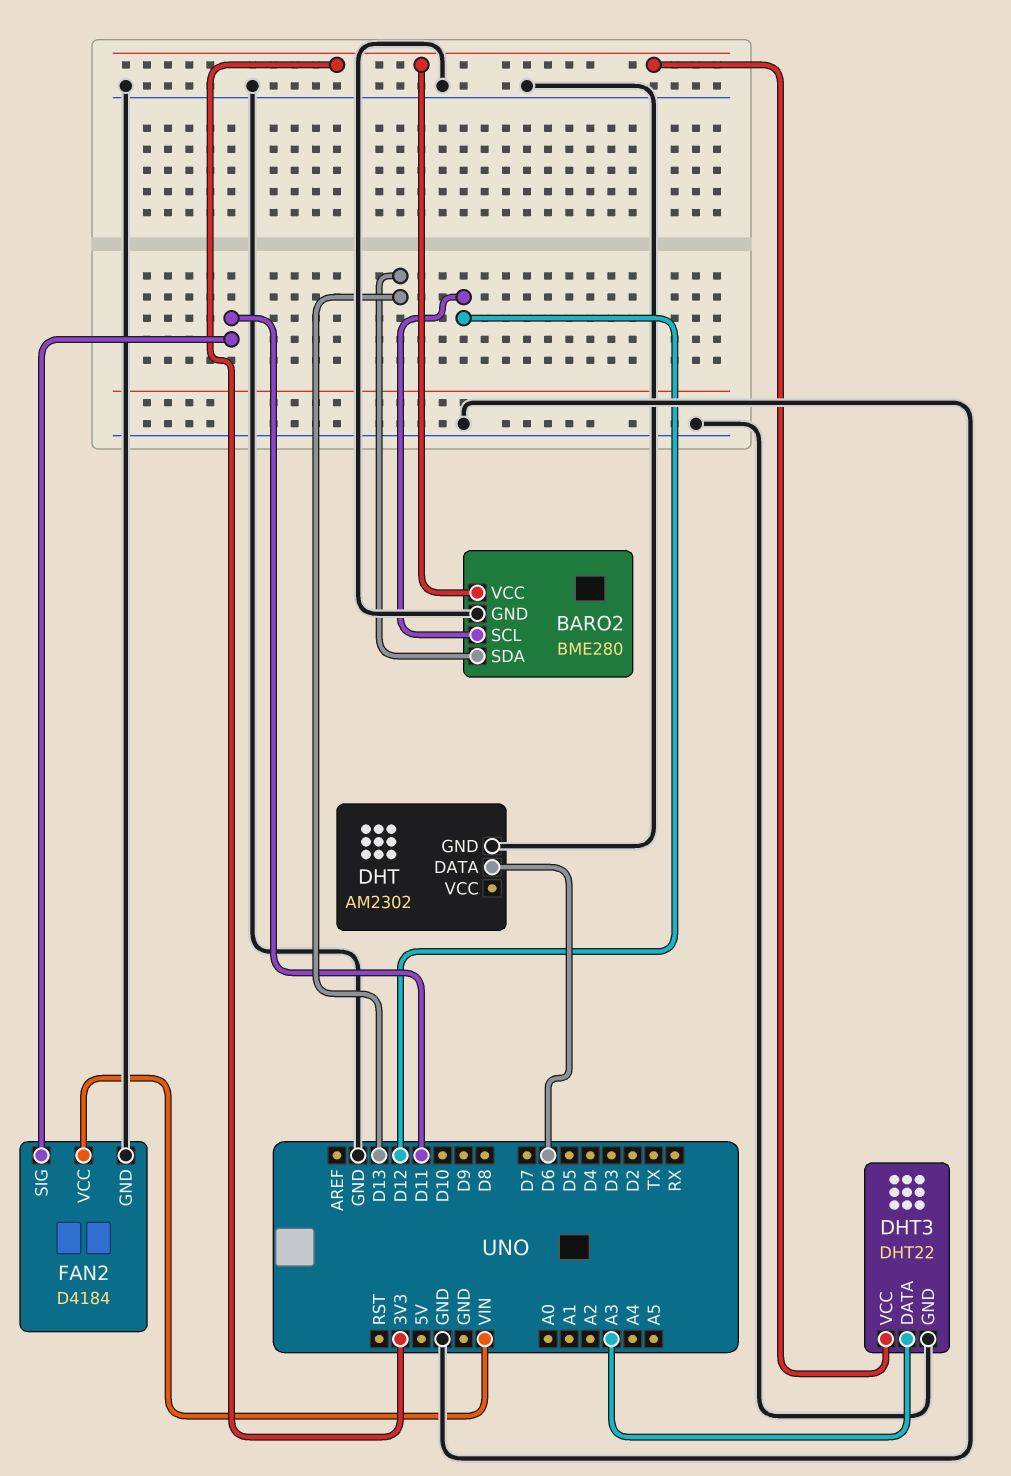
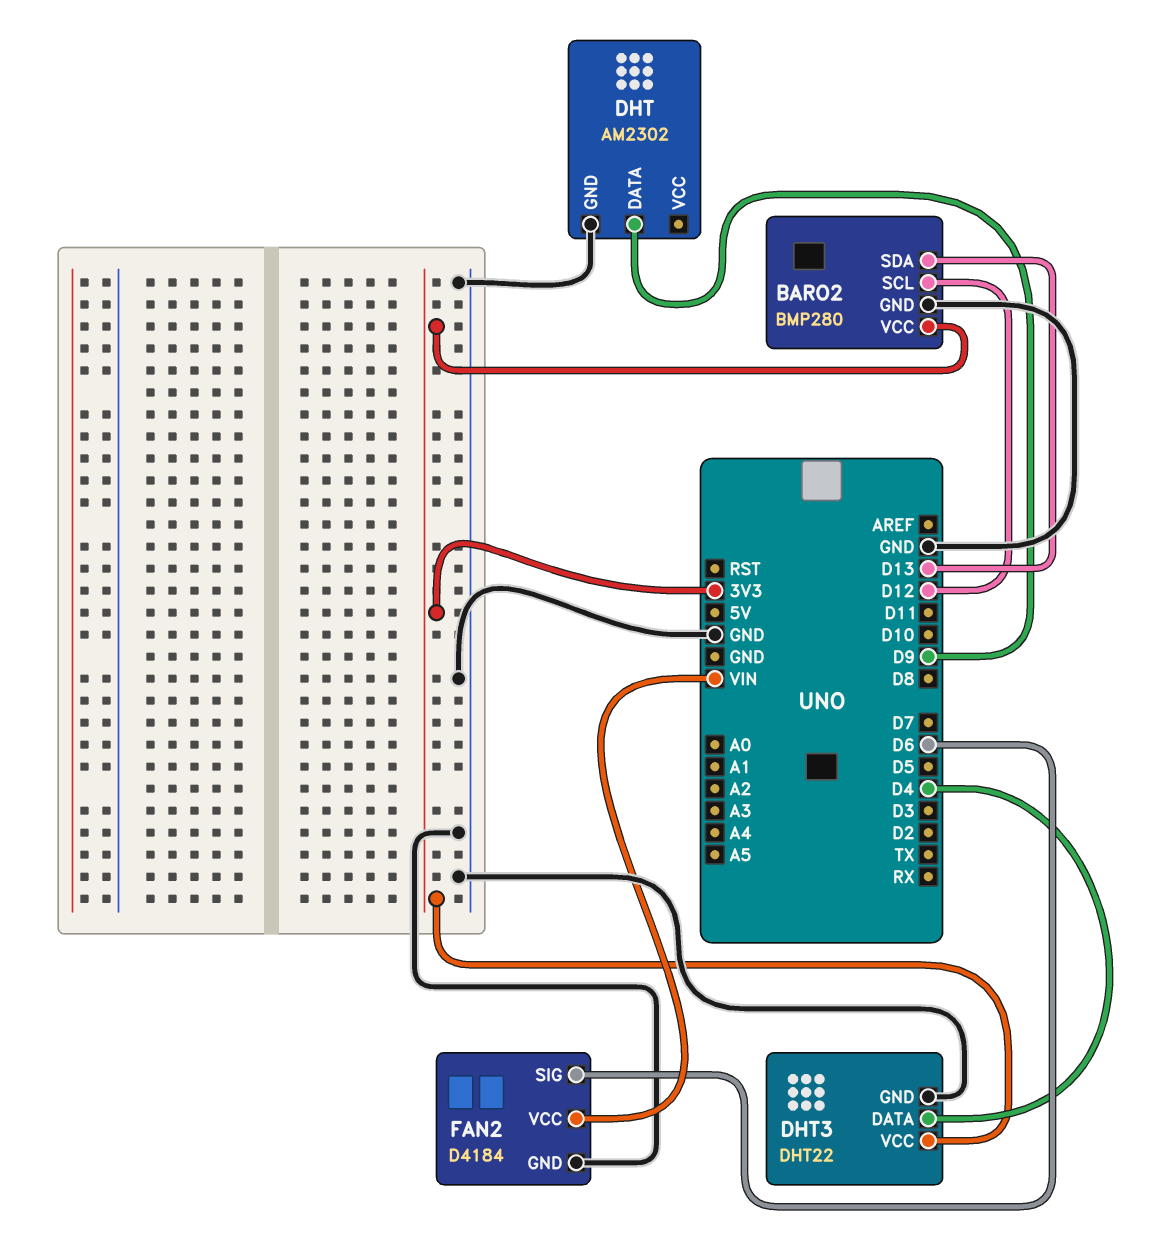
BARO2: BME280 -> BMP280
DHT pin DATA: D6 -> D9
DHT3 pin DATA: A3 -> D4
FAN2 pin SIG: D11 -> D6

